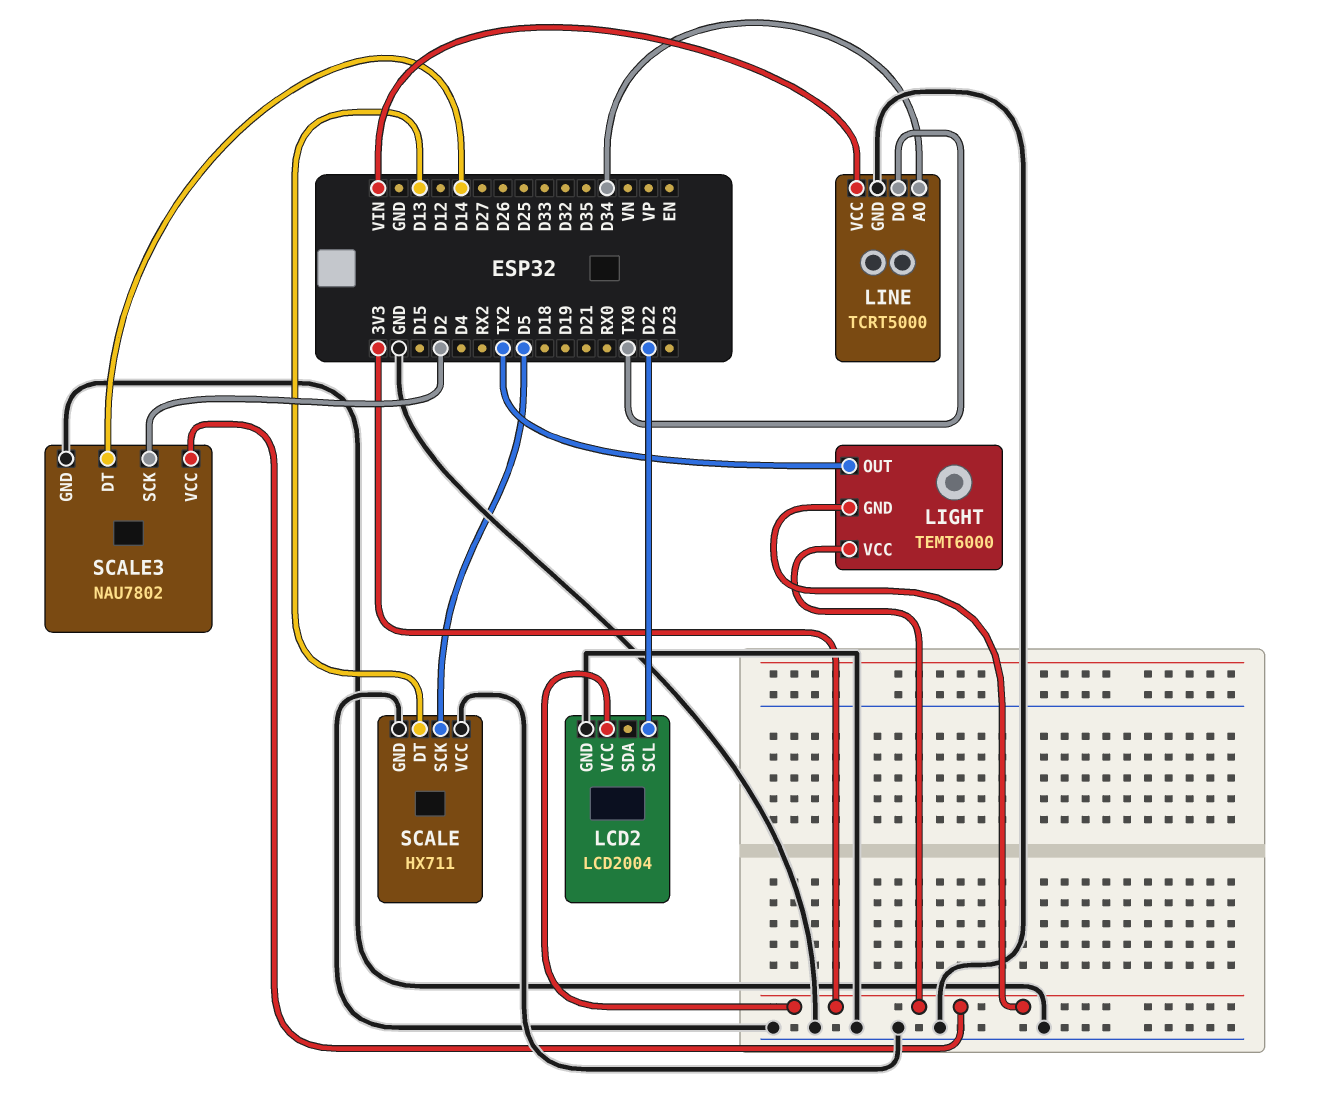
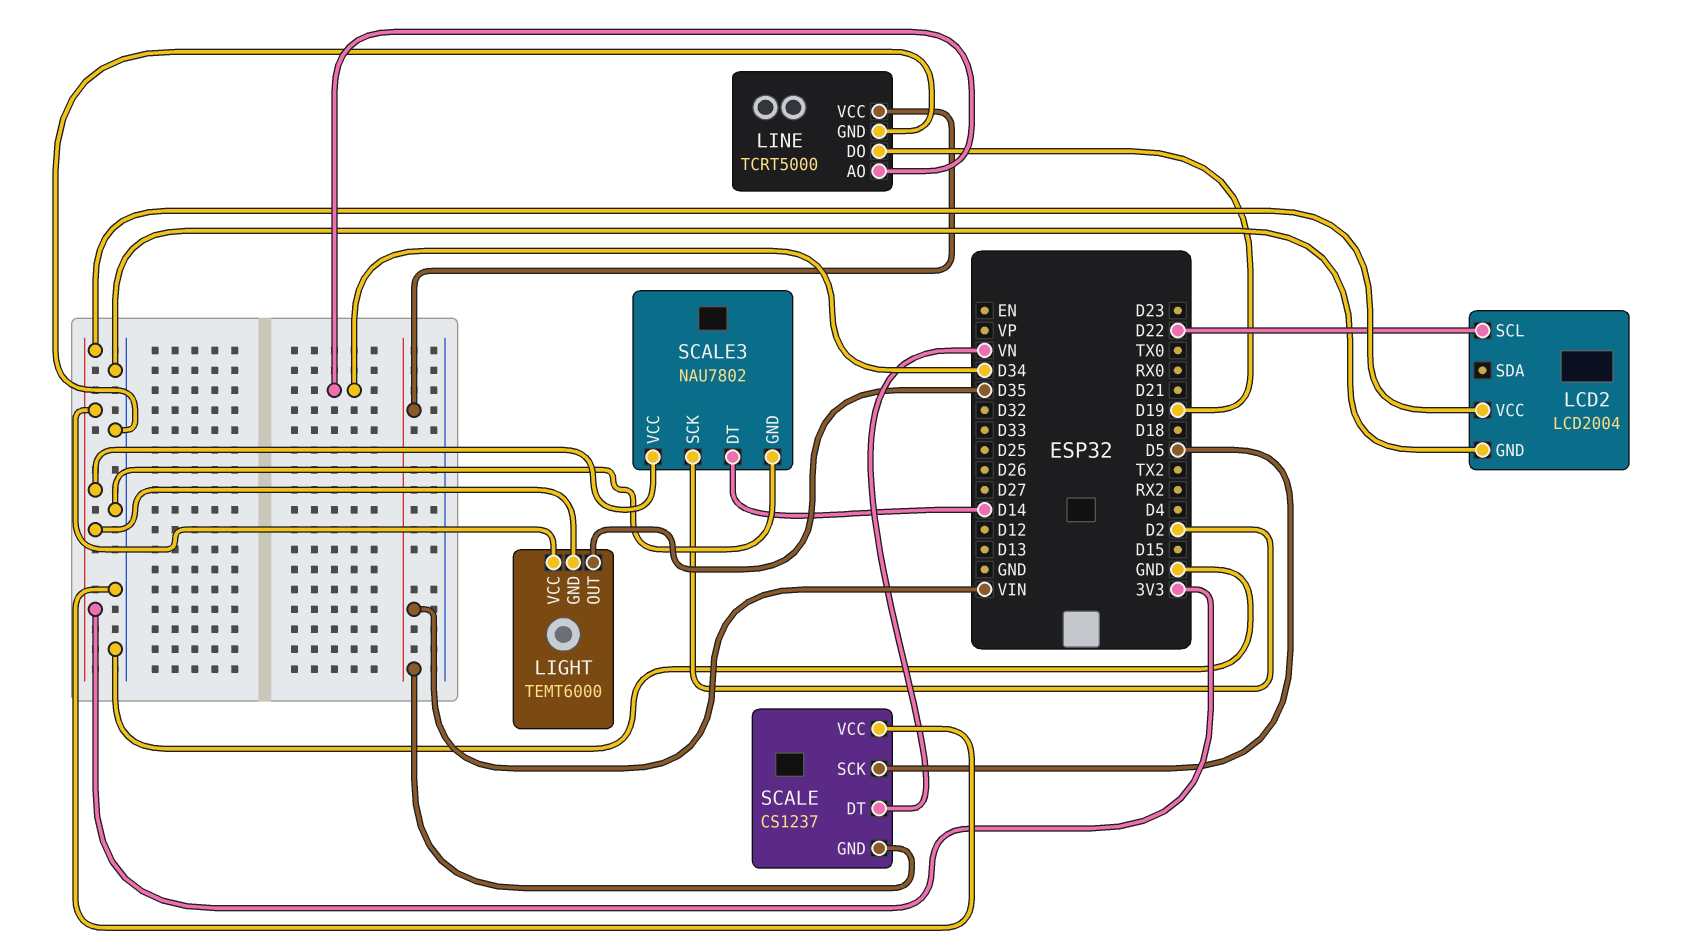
LIGHT pin OUT: TX2 -> D35
LINE pin DO: TX0 -> D19
SCALE: HX711 -> CS1237
SCALE pin DT: D13 -> VN
SCALE pin GND: GND -> VIN

